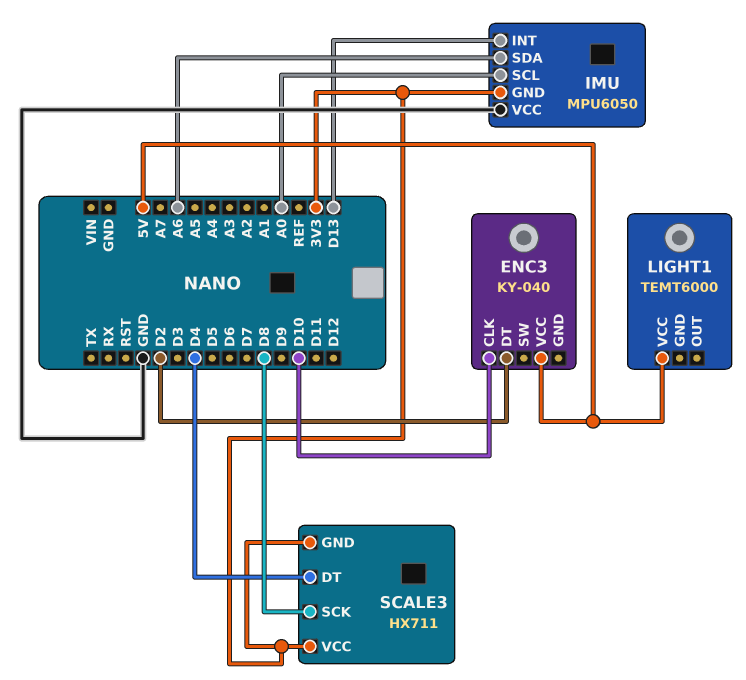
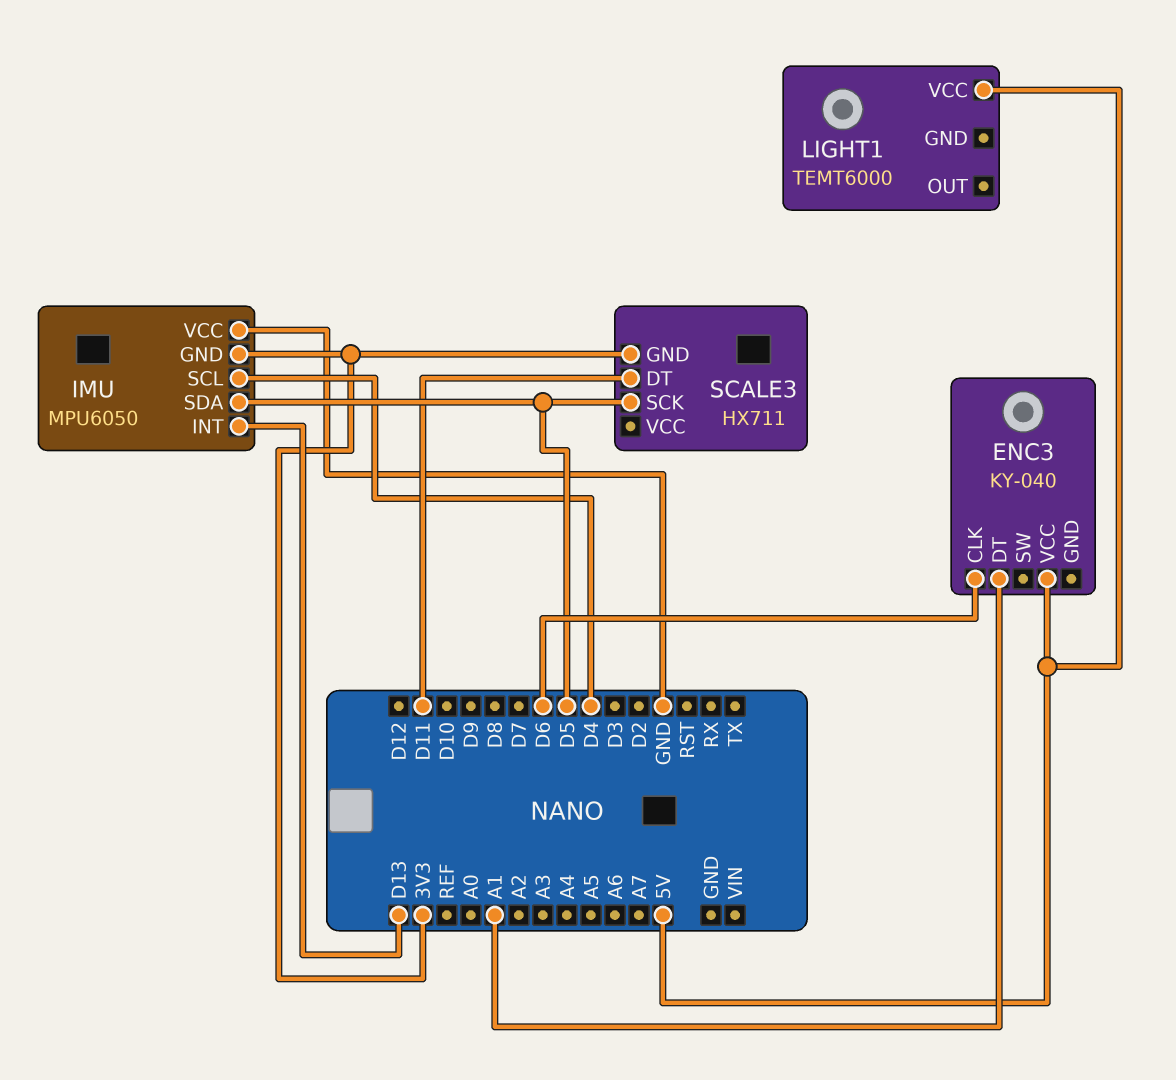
ENC3 pin CLK: D10 -> D6
ENC3 pin DT: D2 -> A1
IMU pin SCL: A0 -> D4
IMU pin SDA: A6 -> D5
SCALE3 pin DT: D4 -> D11
SCALE3 pin SCK: D8 -> D5
SCALE3 pin VCC: 3V3 -> none

